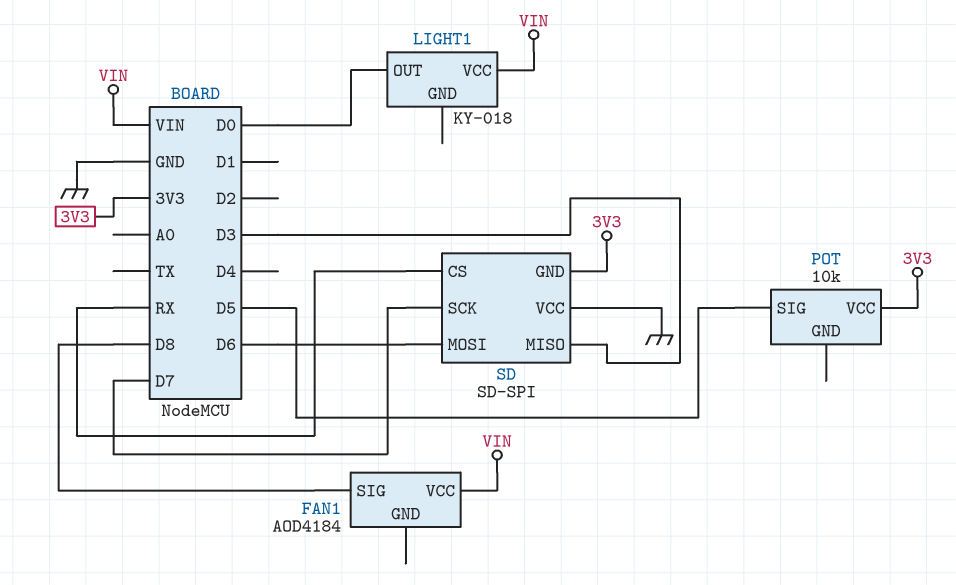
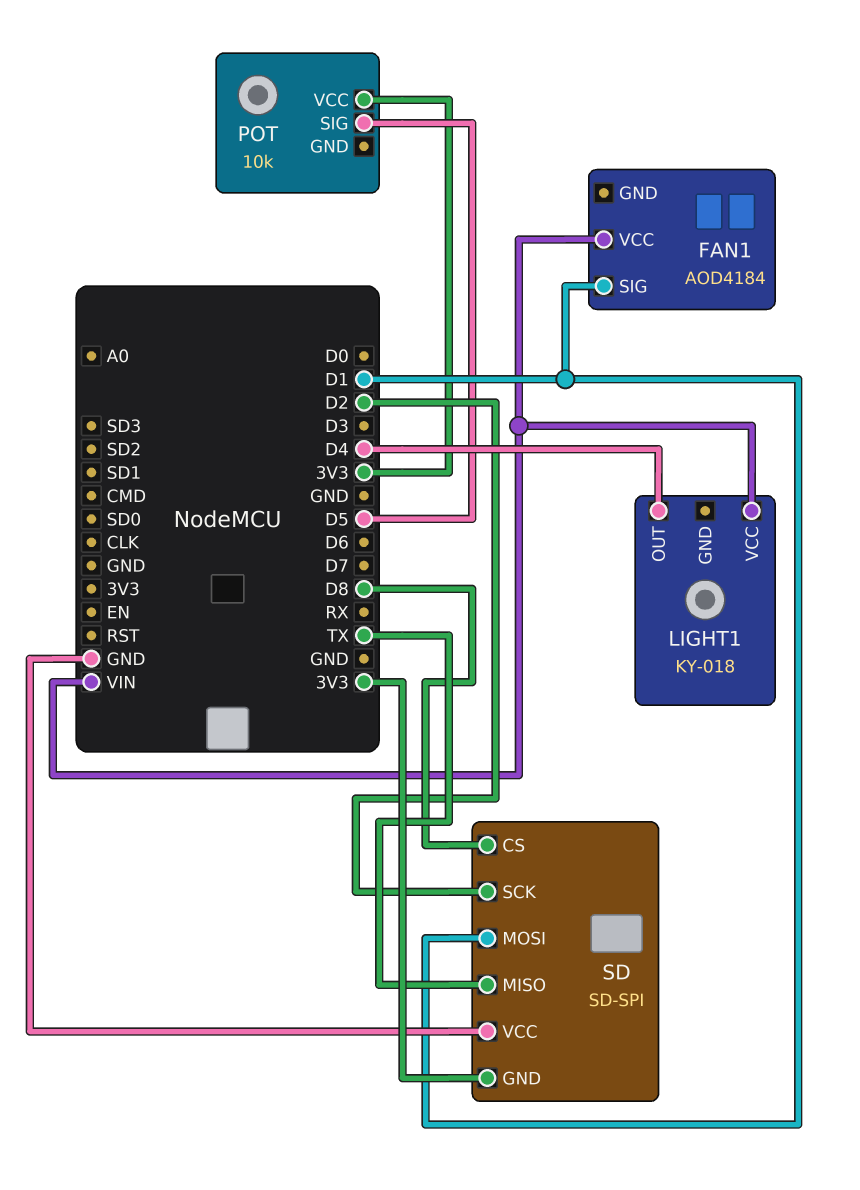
FAN1 pin SIG: D8 -> D1
LIGHT1 pin OUT: D0 -> D4
SD pin CS: RX -> D8
SD pin MISO: D3 -> TX
SD pin MOSI: D6 -> D1
SD pin SCK: D7 -> D2

